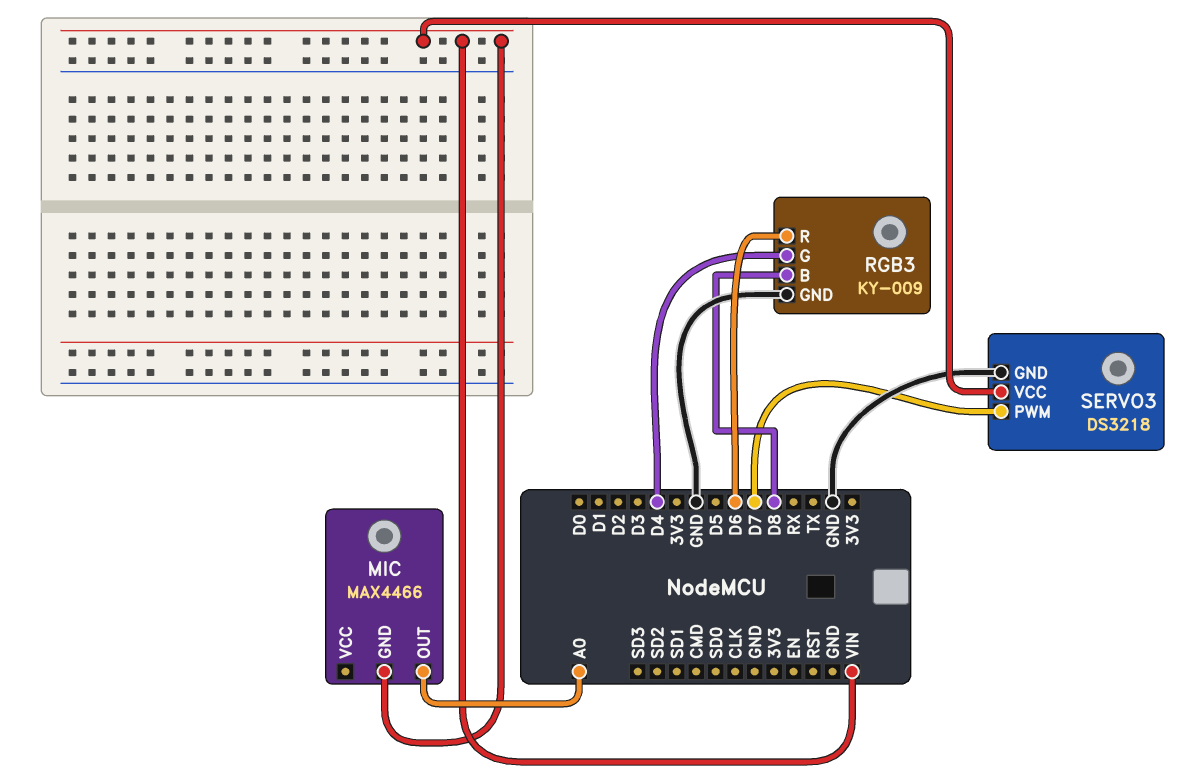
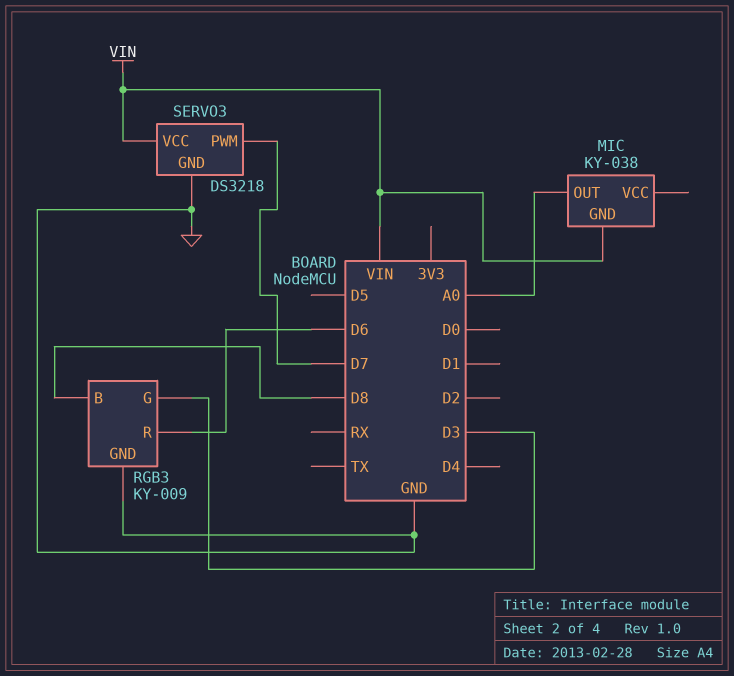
MIC: MAX4466 -> KY-038
RGB3 pin G: D4 -> D3

